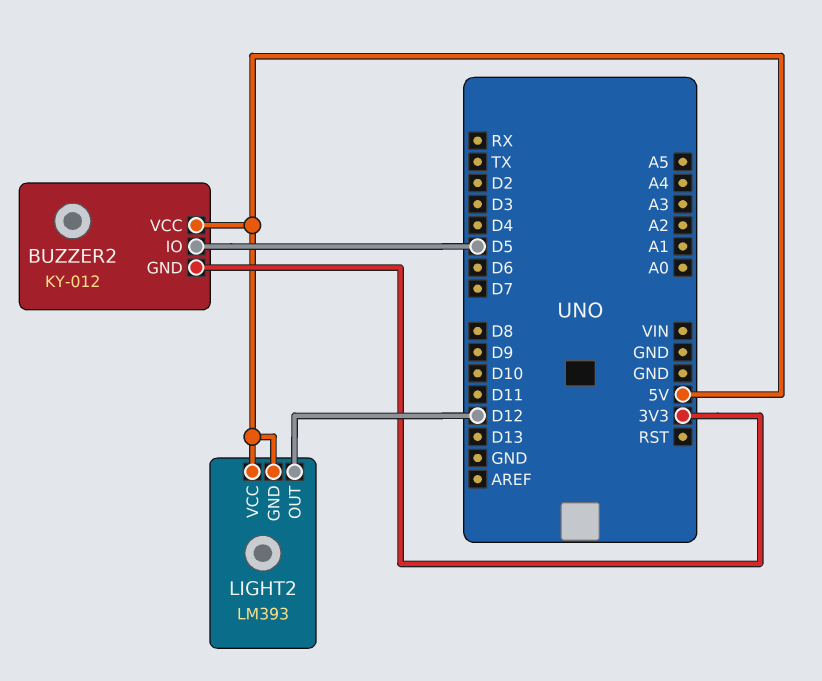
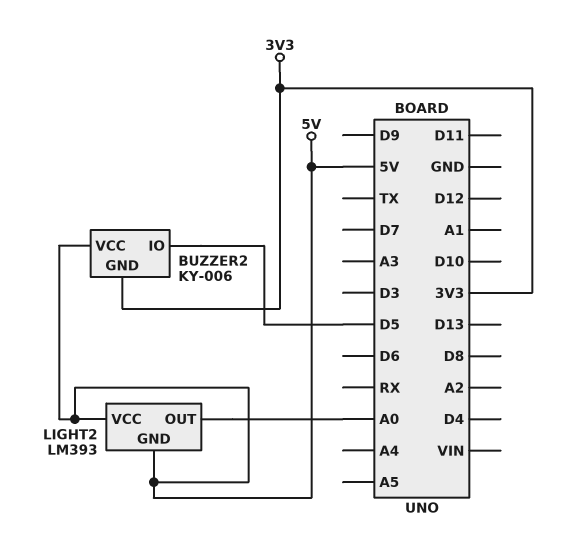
BUZZER2: KY-012 -> KY-006
LIGHT2 pin OUT: D12 -> A0

